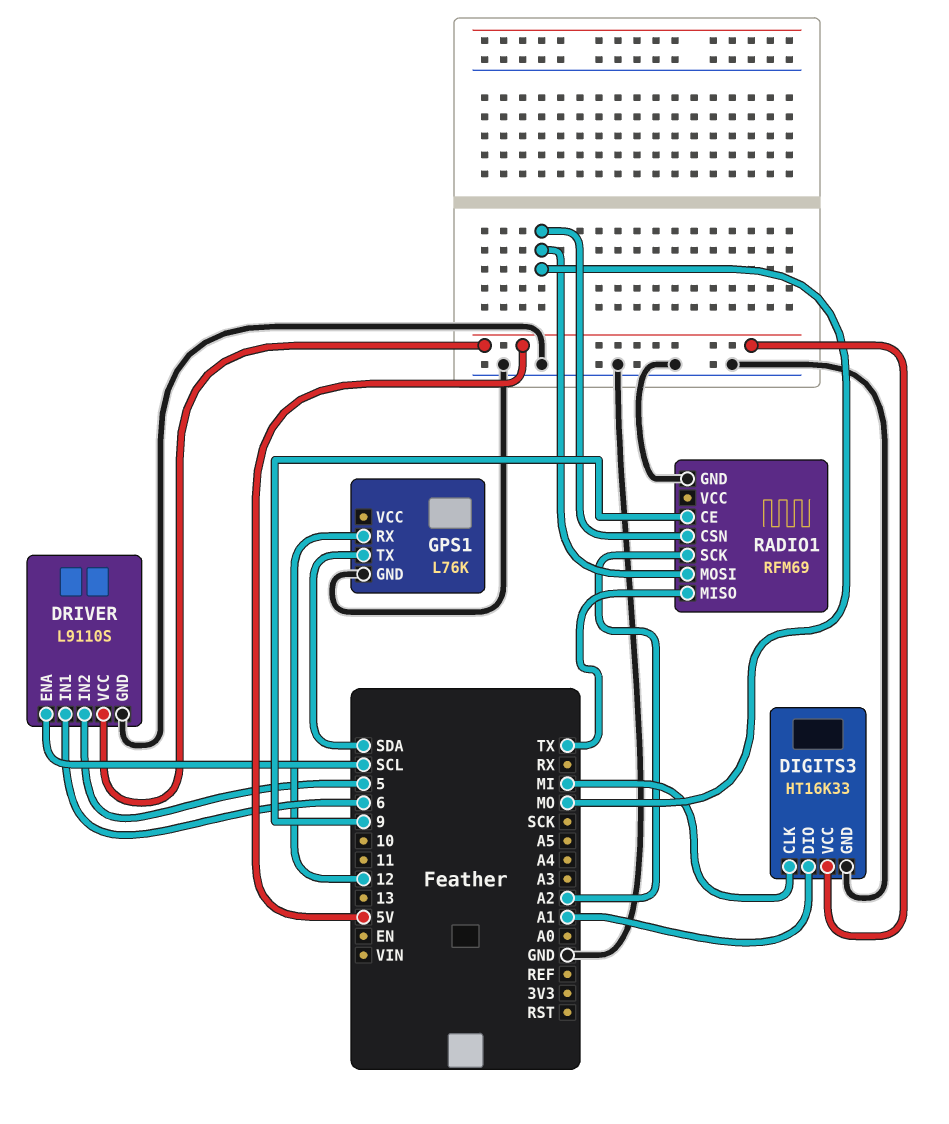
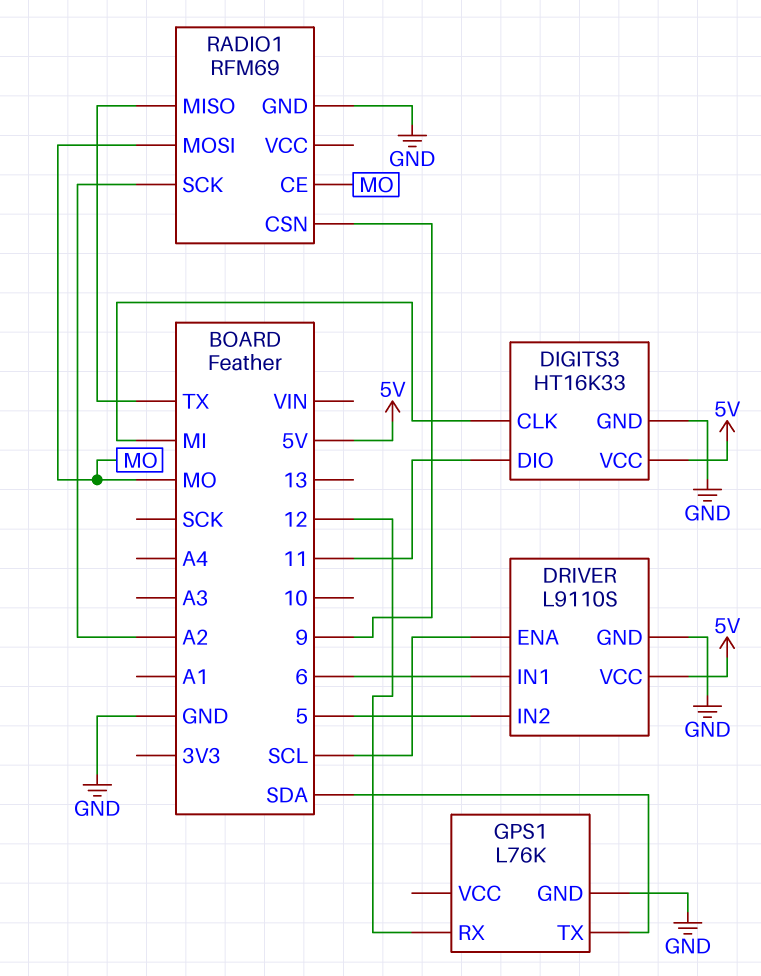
DIGITS3 pin DIO: A1 -> 11
RADIO1 pin CE: 9 -> MO
RADIO1 pin CSN: MO -> 9

